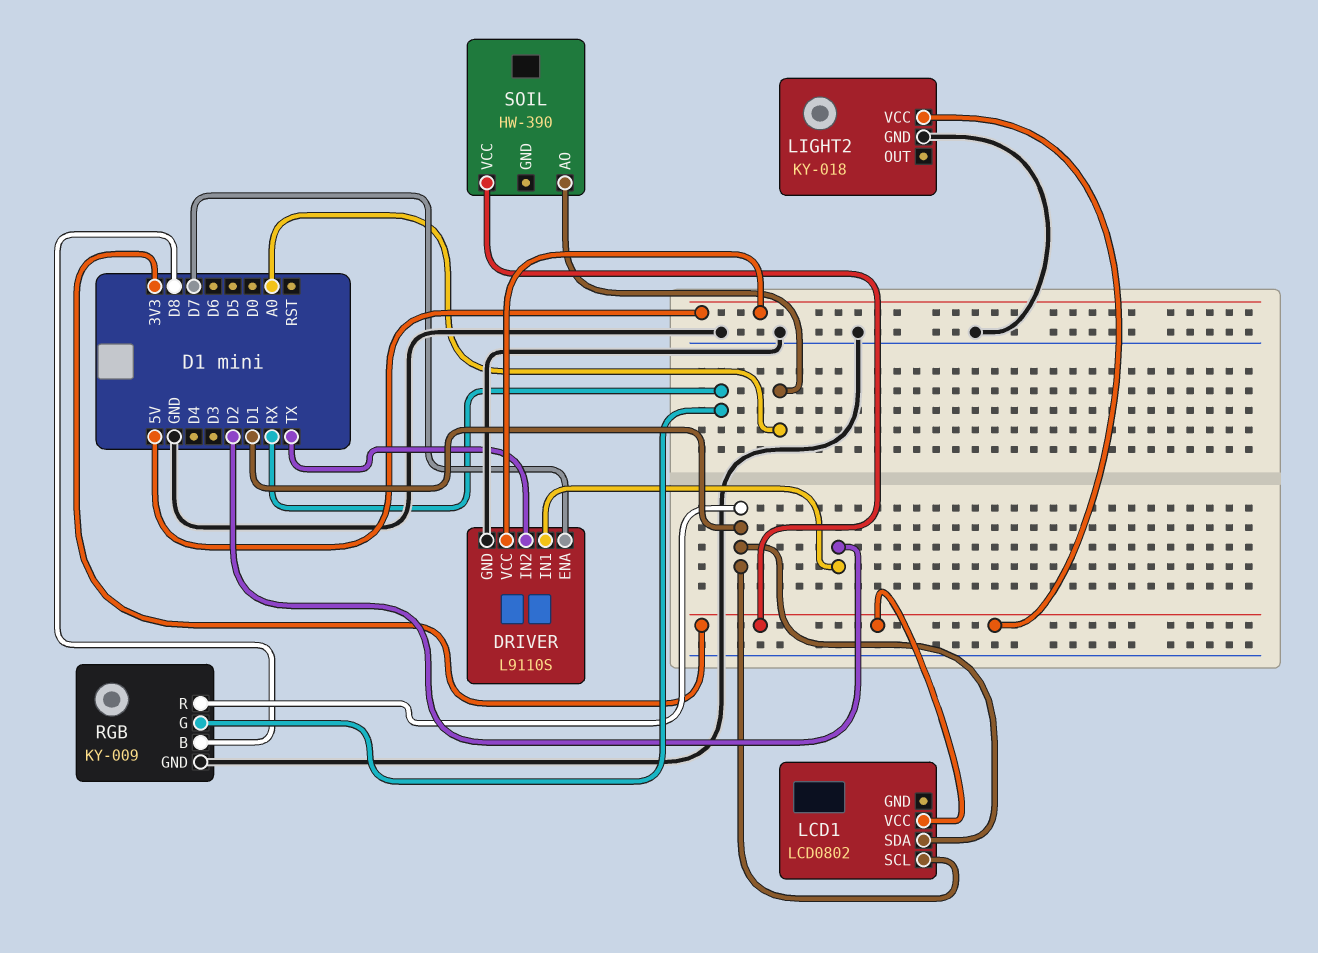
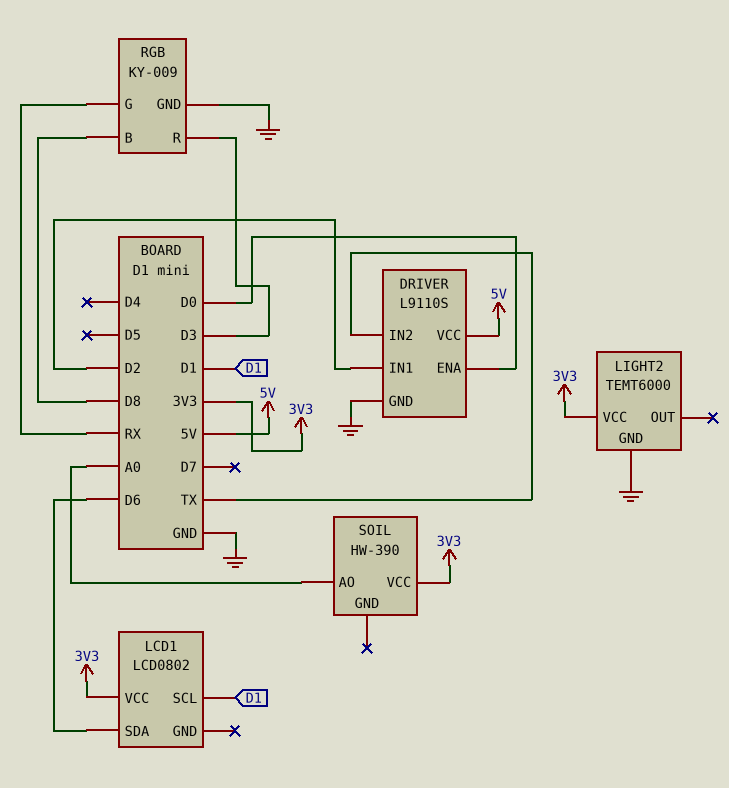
DRIVER pin ENA: D7 -> D0
LCD1 pin SDA: D1 -> D6
LIGHT2: KY-018 -> TEMT6000
RGB pin R: D1 -> D3

